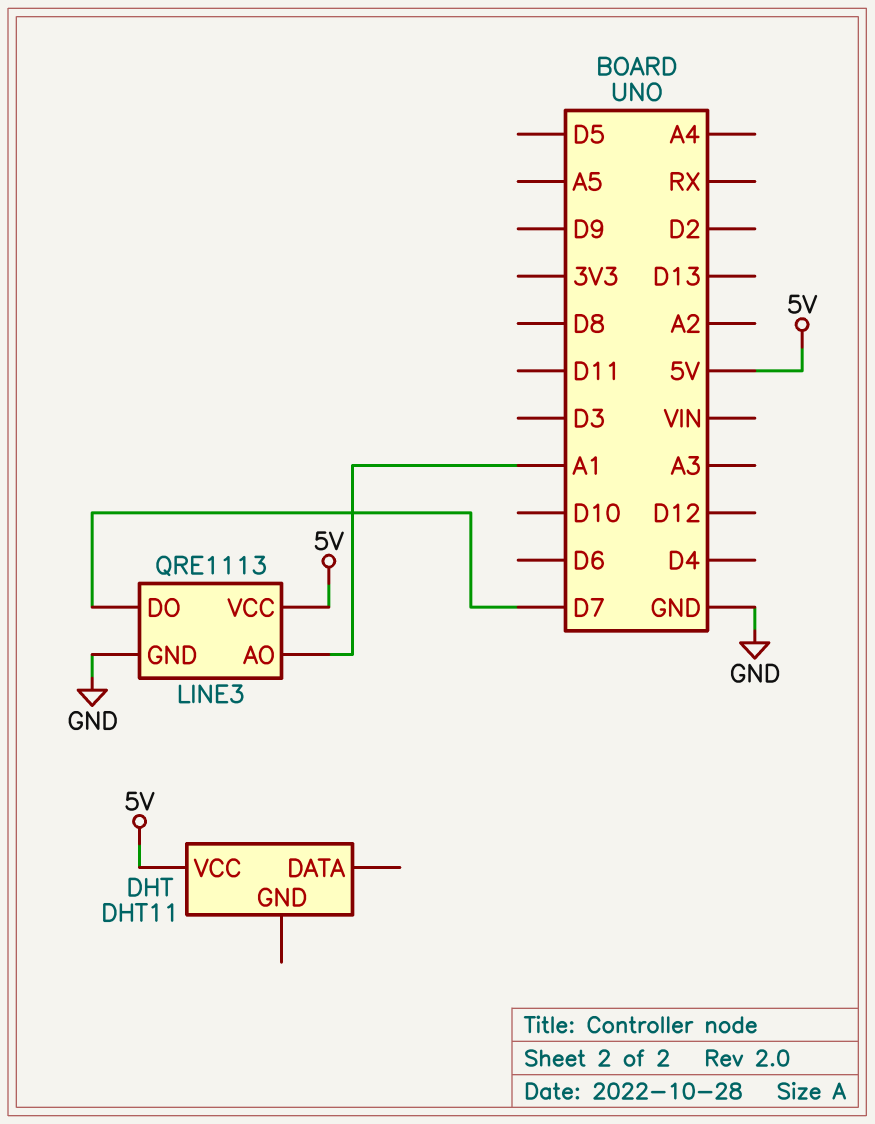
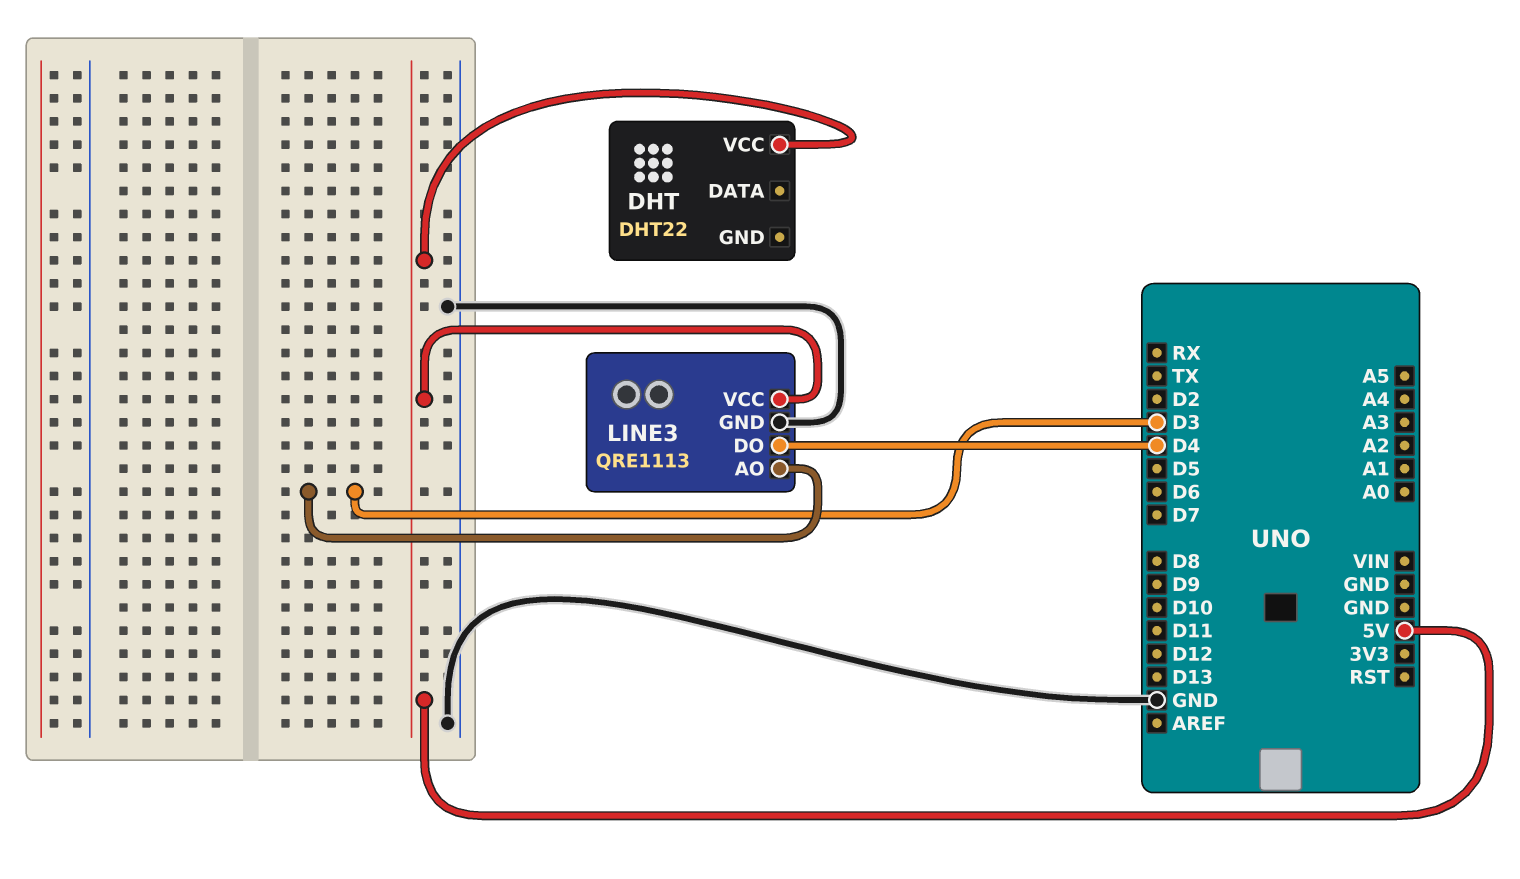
DHT: DHT11 -> DHT22
LINE3 pin AO: A1 -> D3
LINE3 pin DO: D7 -> D4

